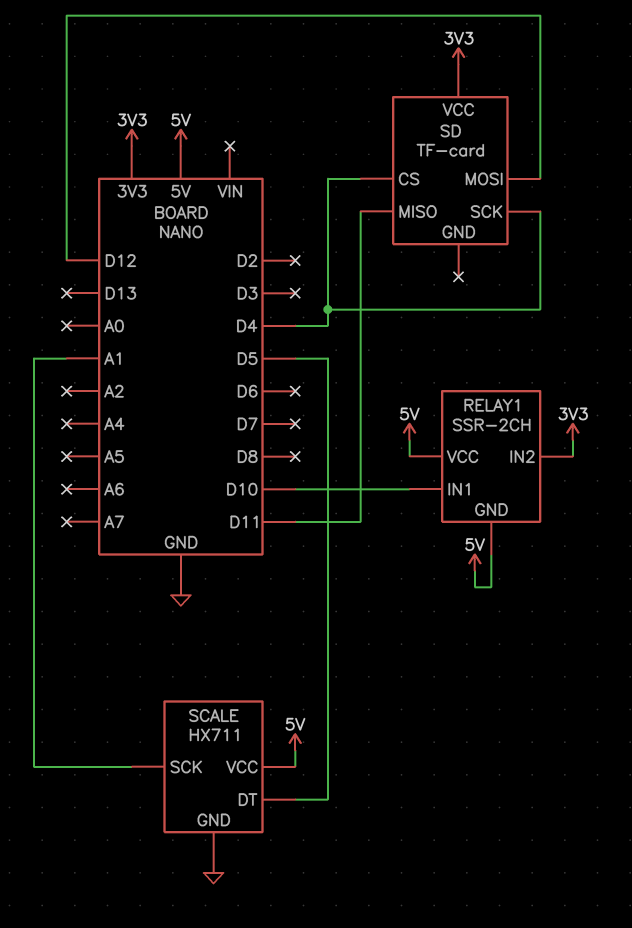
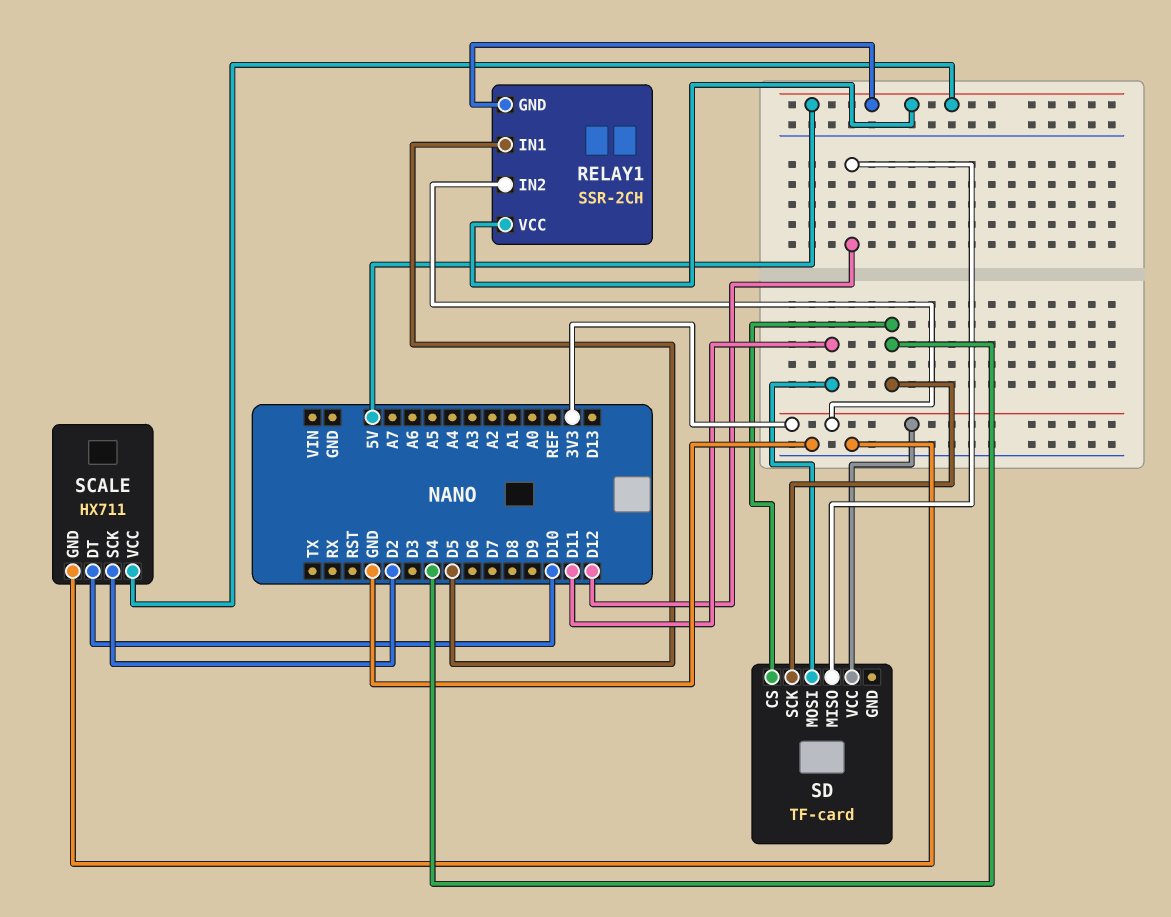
RELAY1 pin IN1: D10 -> D5
SCALE pin DT: D5 -> D10
SCALE pin SCK: A1 -> D2
SD pin MISO: D11 -> D12
SD pin MOSI: D12 -> D11

